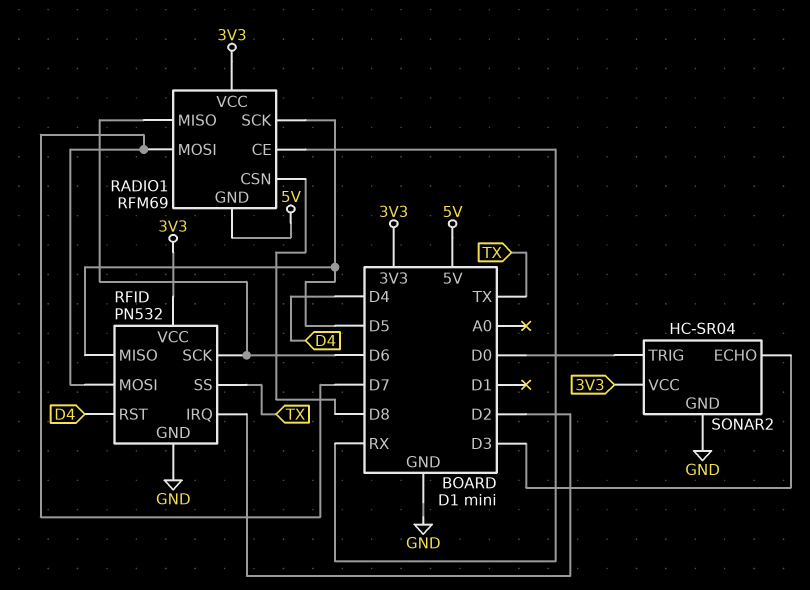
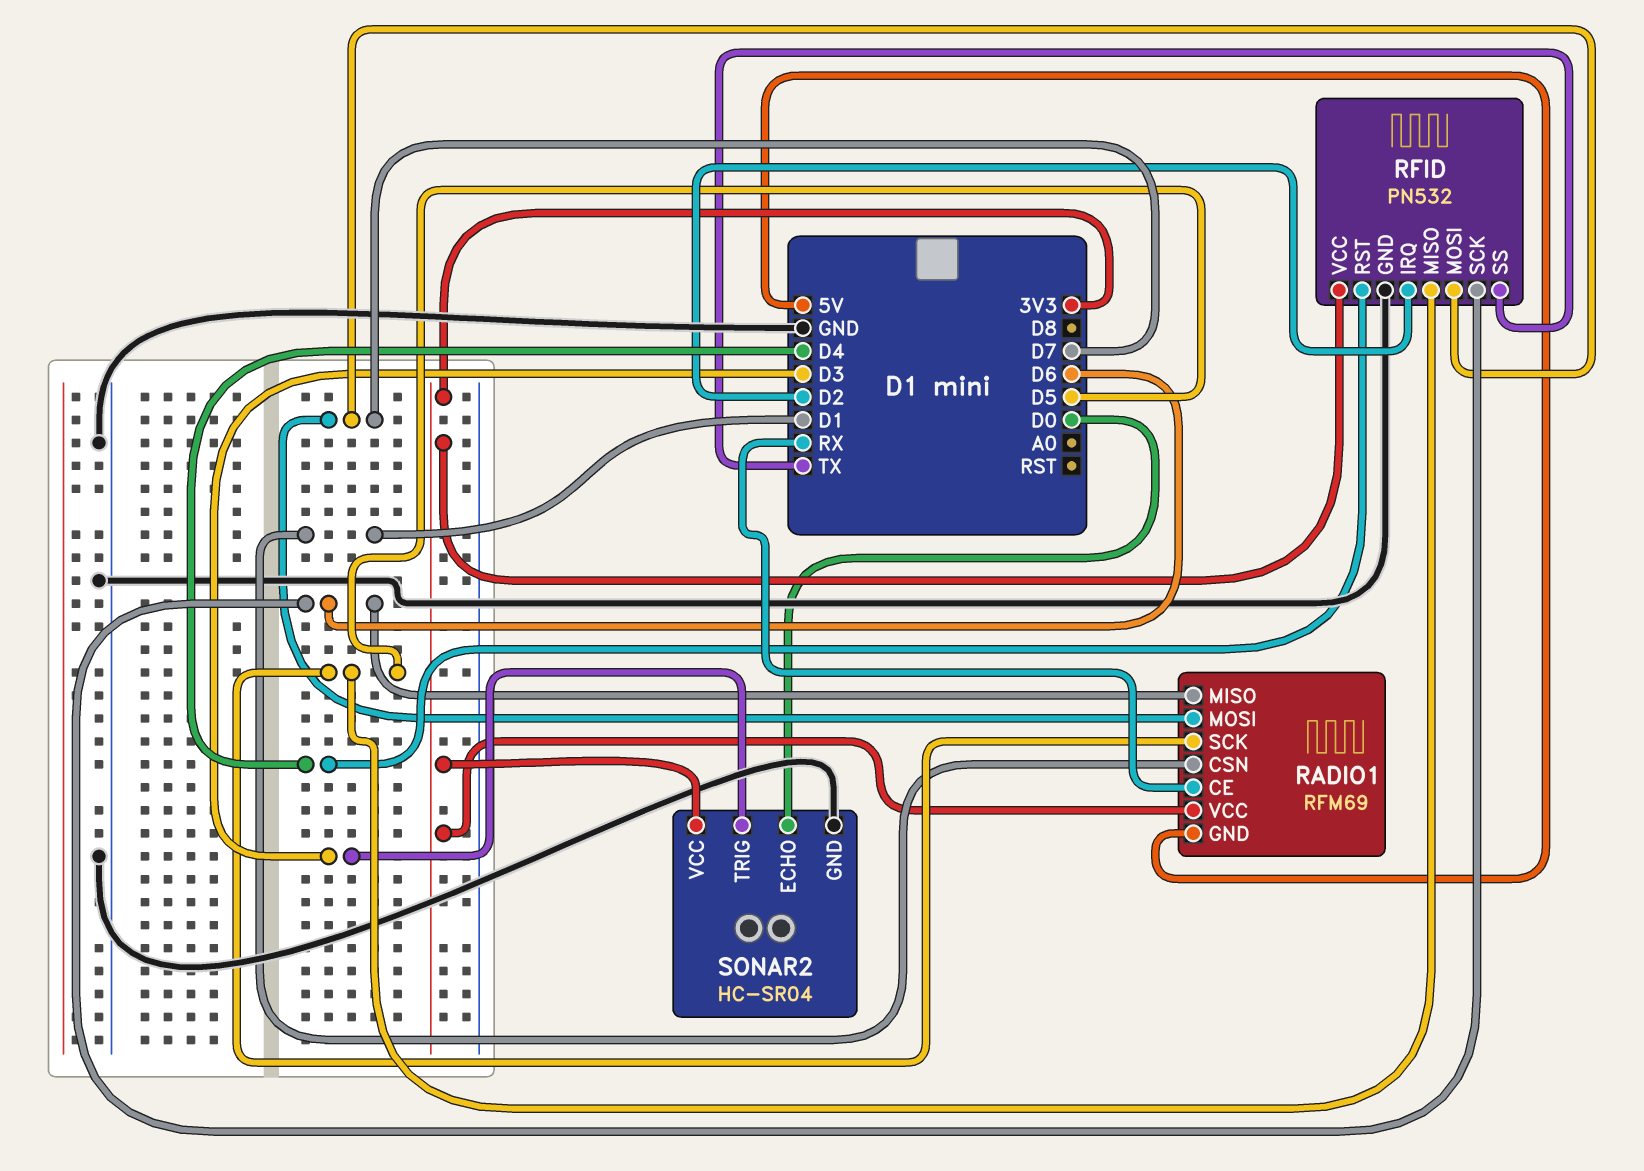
RADIO1 pin CSN: D8 -> D1
SONAR2 pin ECHO: D3 -> D0
SONAR2 pin TRIG: D0 -> D3

